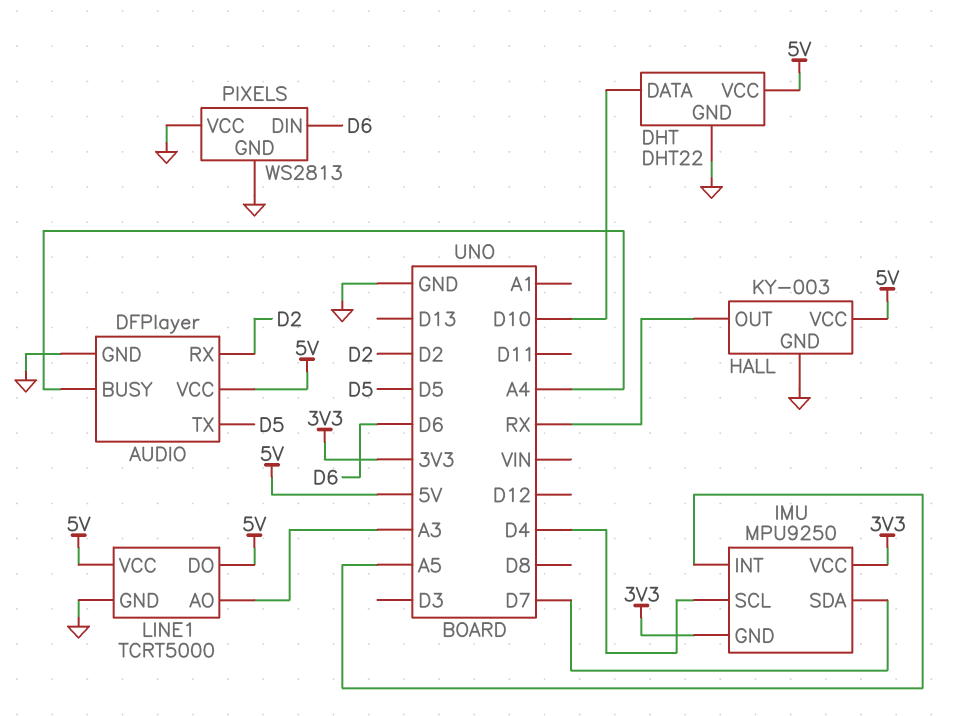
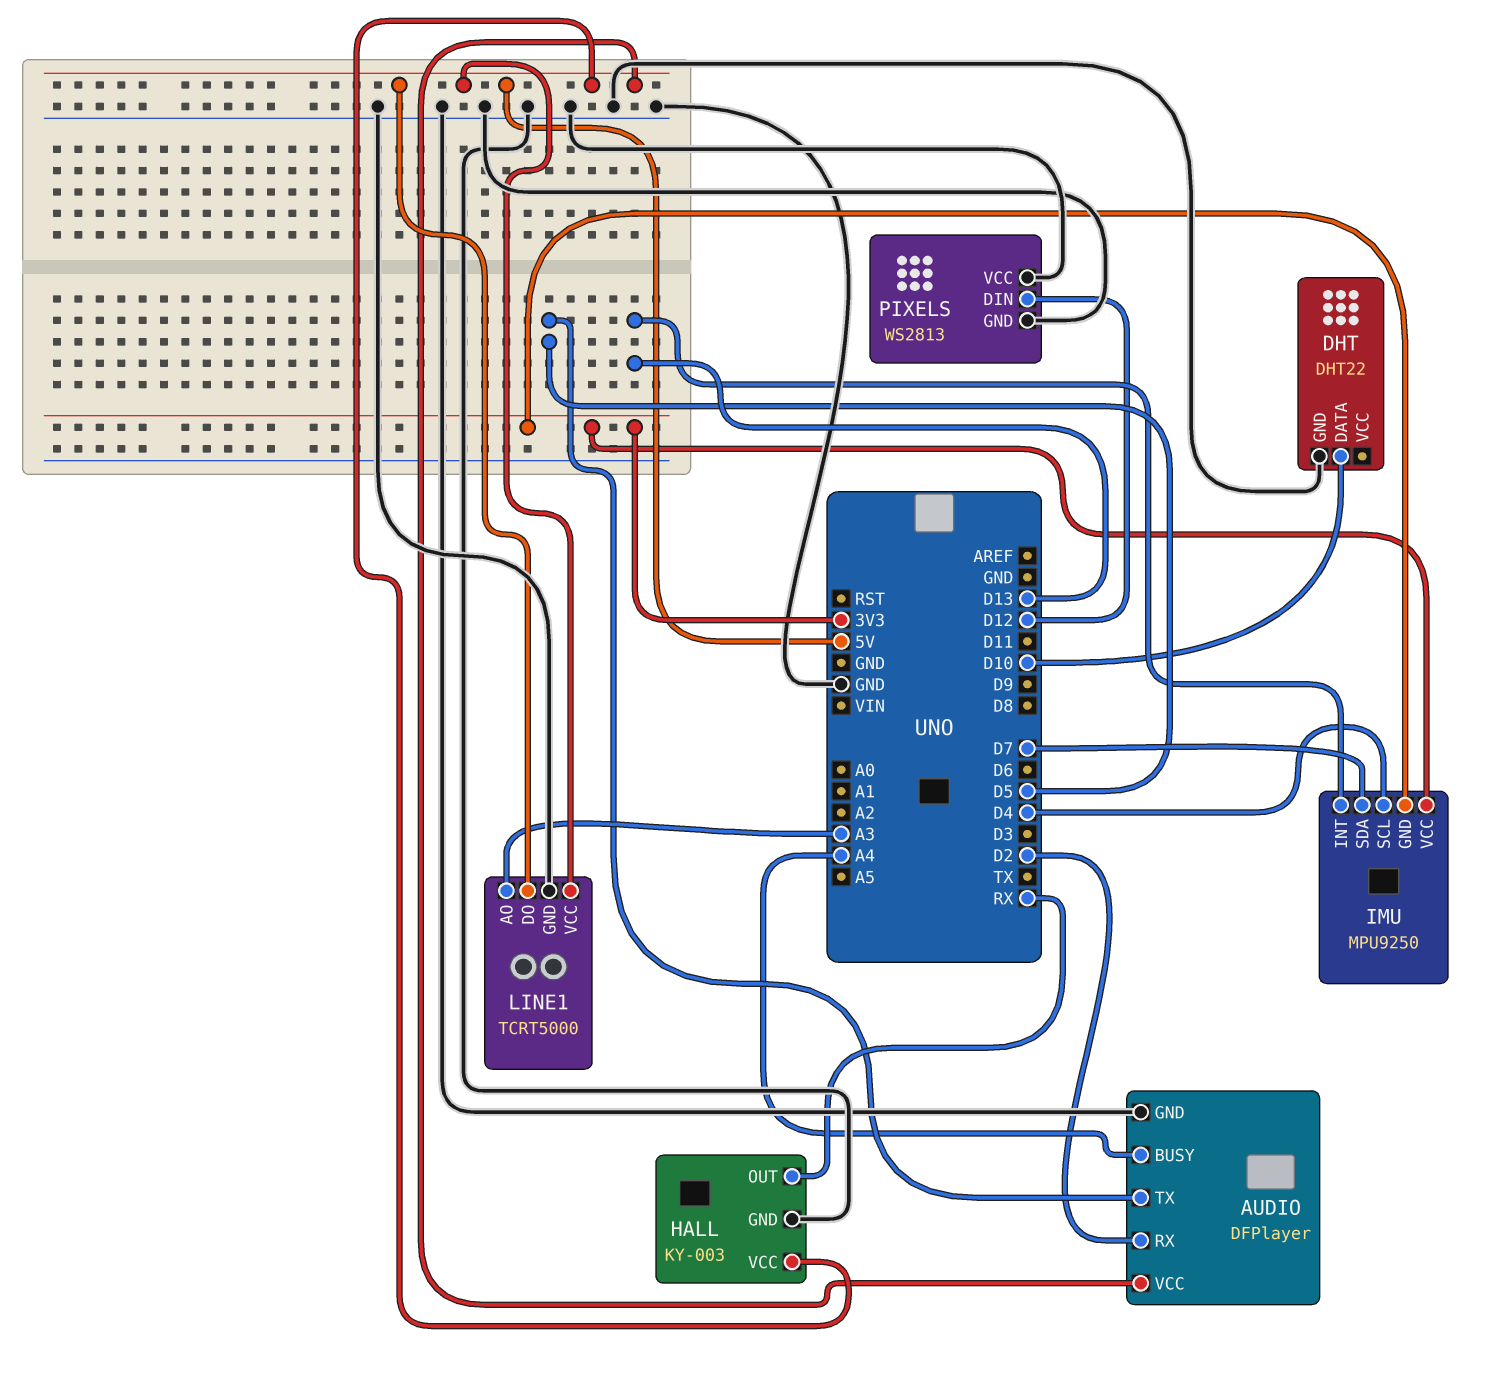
DHT pin VCC: 5V -> none
IMU pin INT: A5 -> D13
PIXELS pin DIN: D6 -> D12

